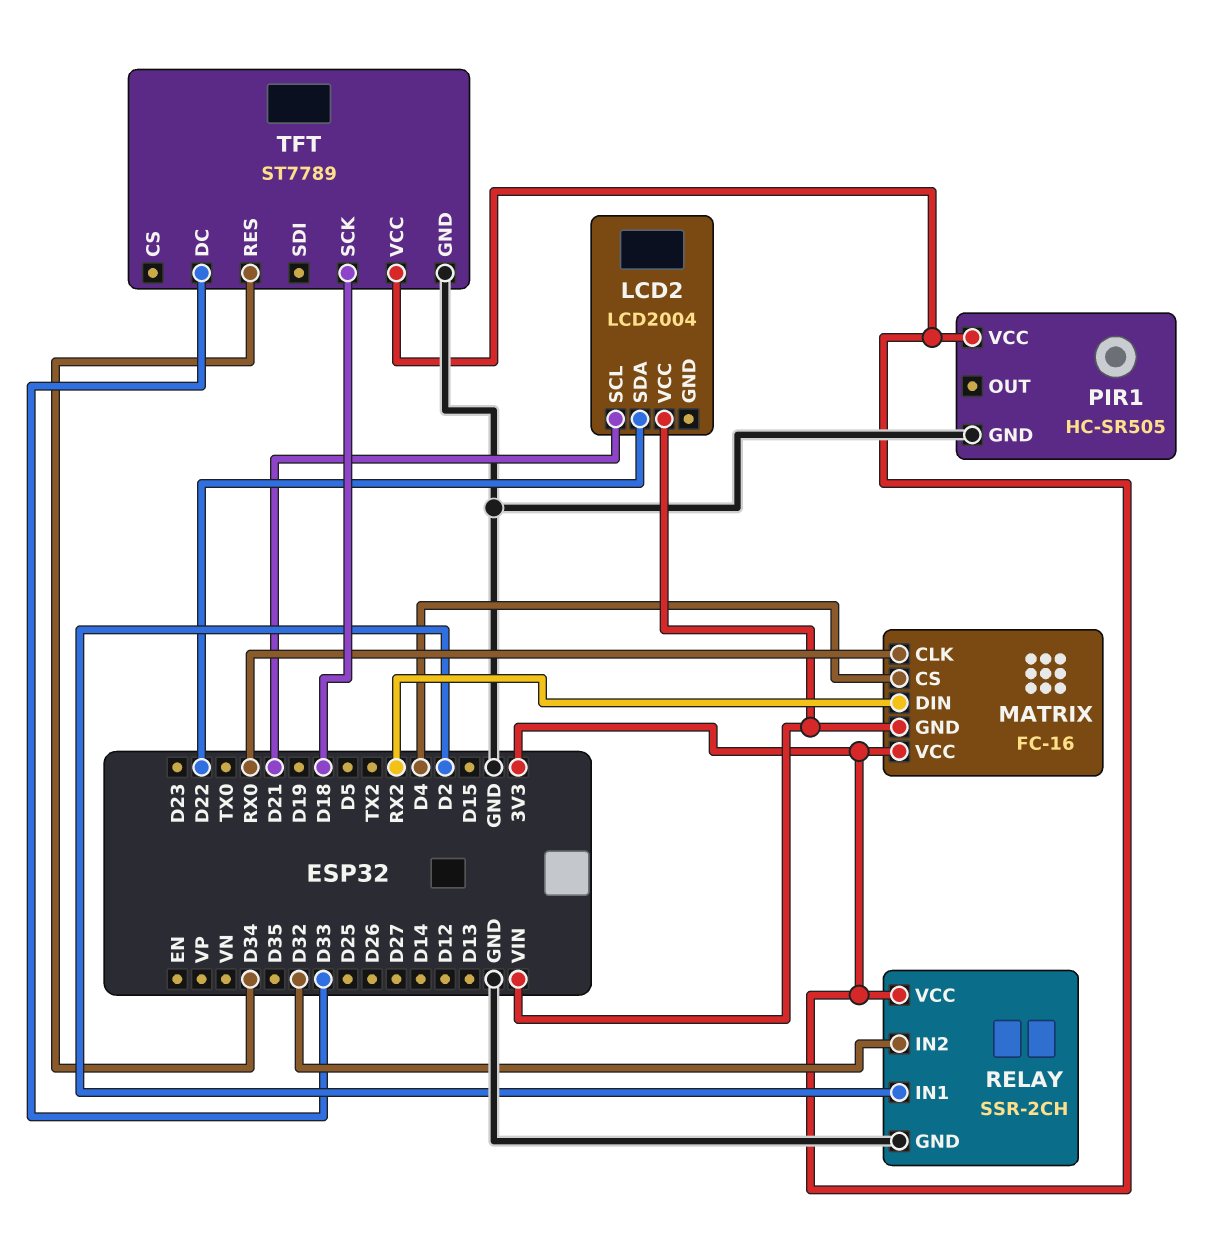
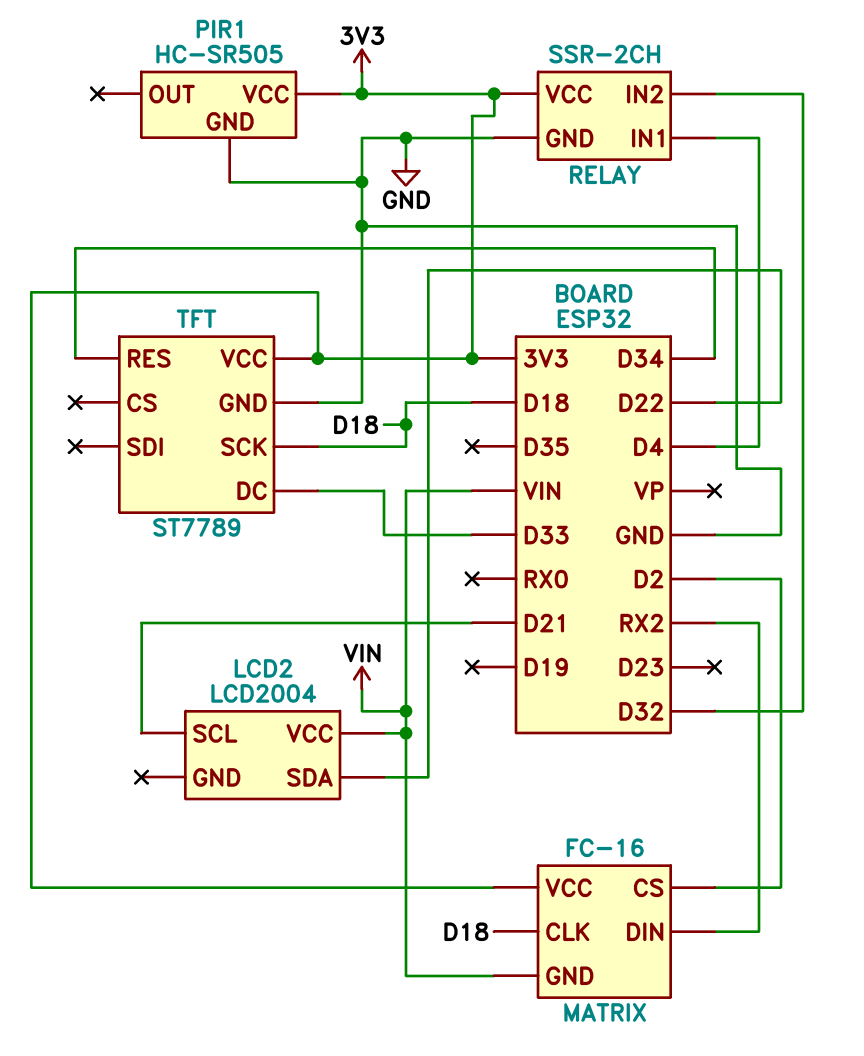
MATRIX pin CLK: RX0 -> D18
MATRIX pin CS: D4 -> D2
RELAY pin IN1: D2 -> D4

